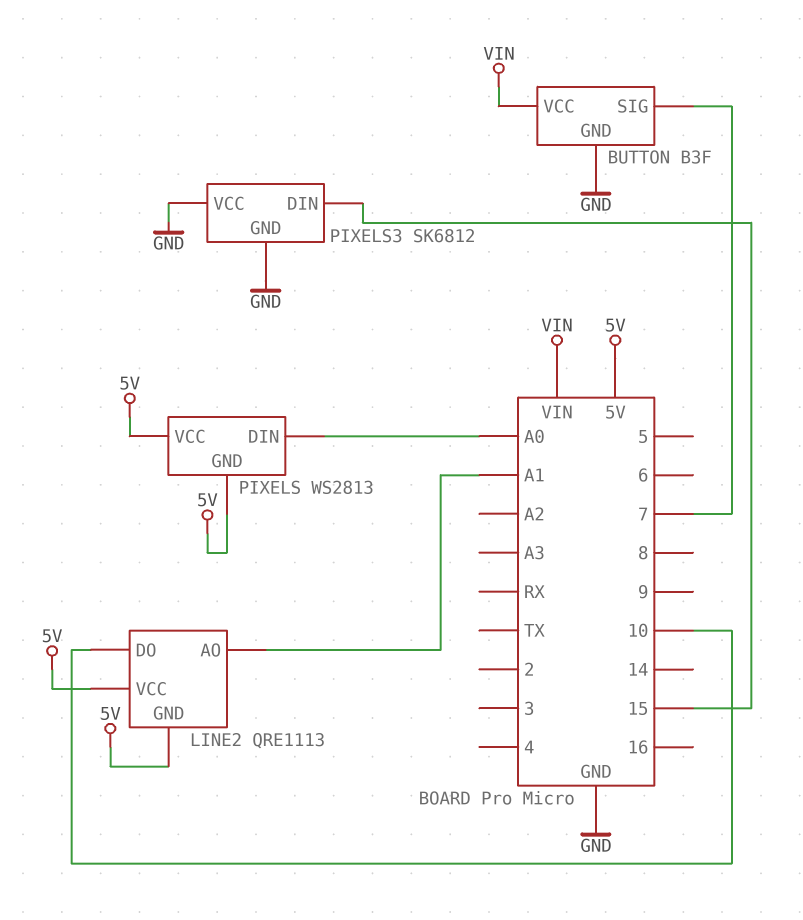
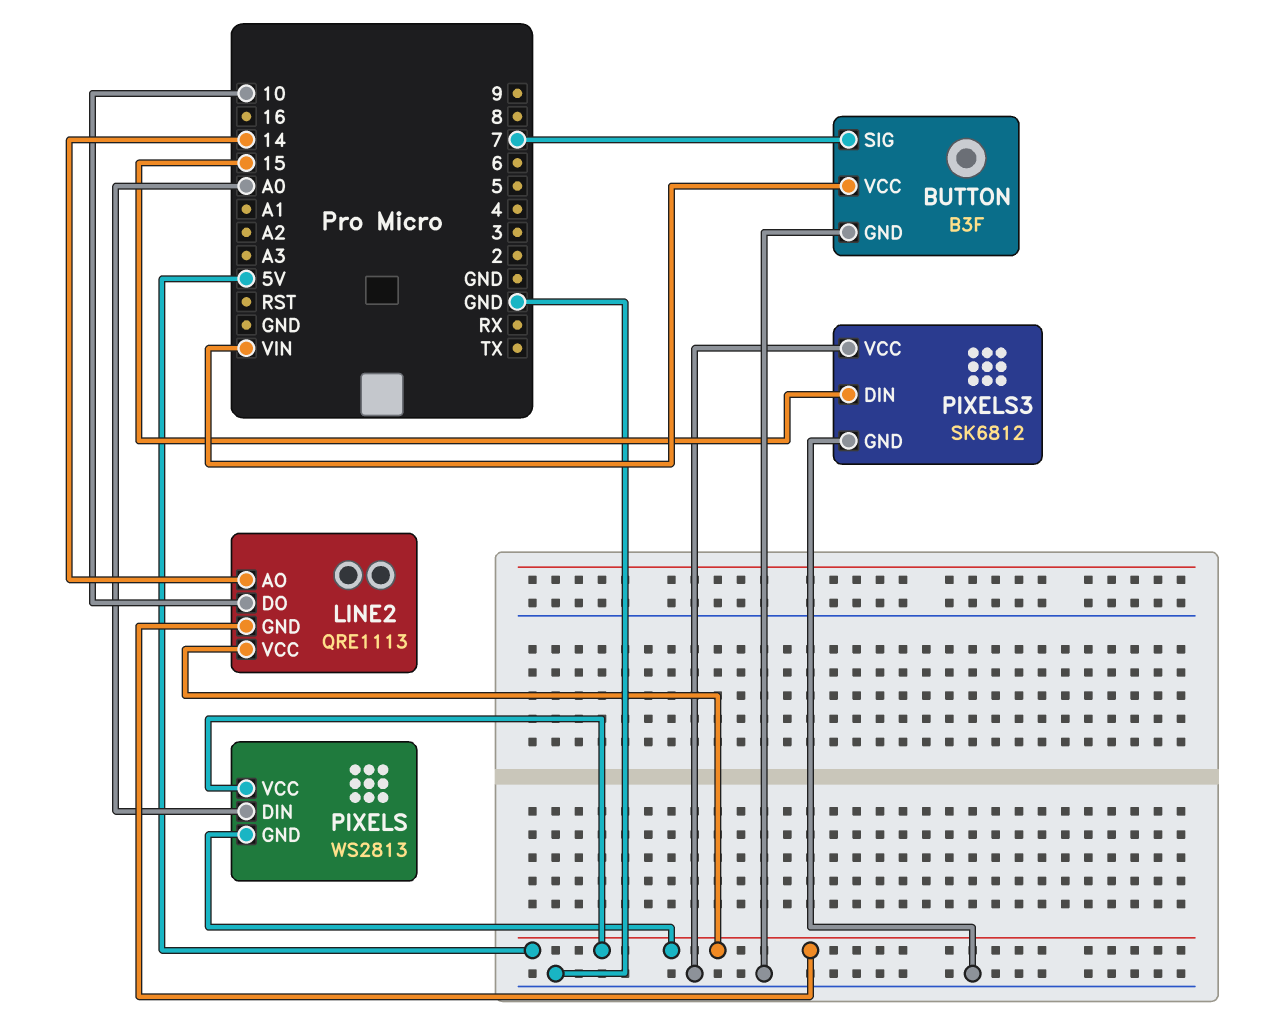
LINE2 pin AO: A1 -> 14

